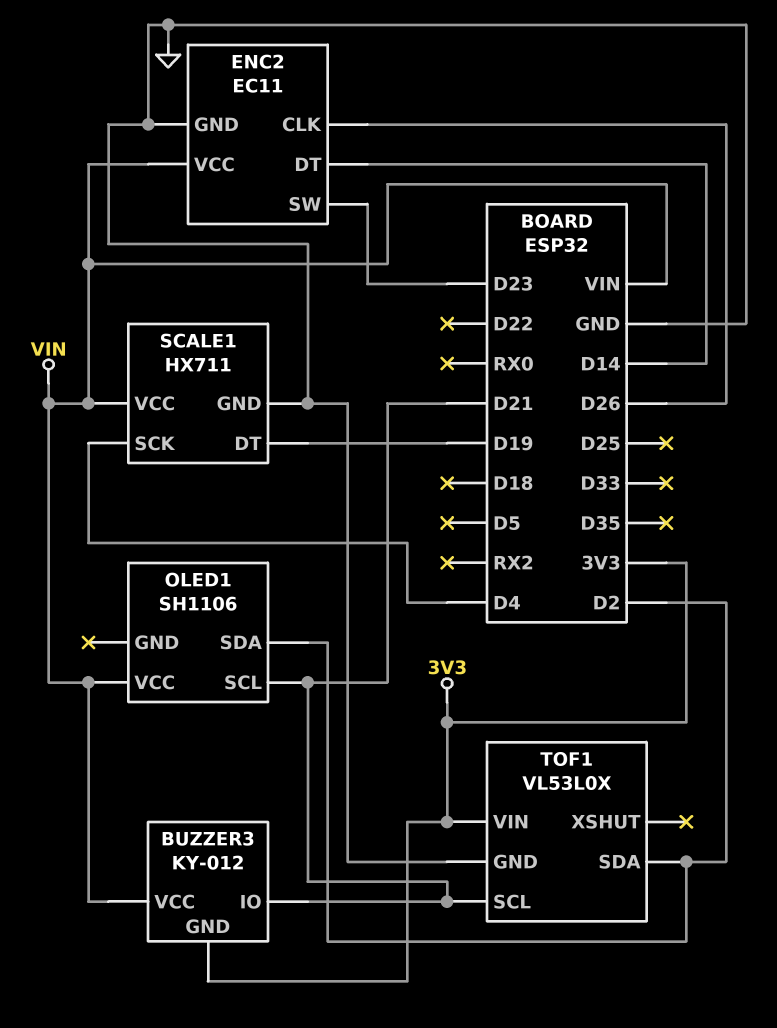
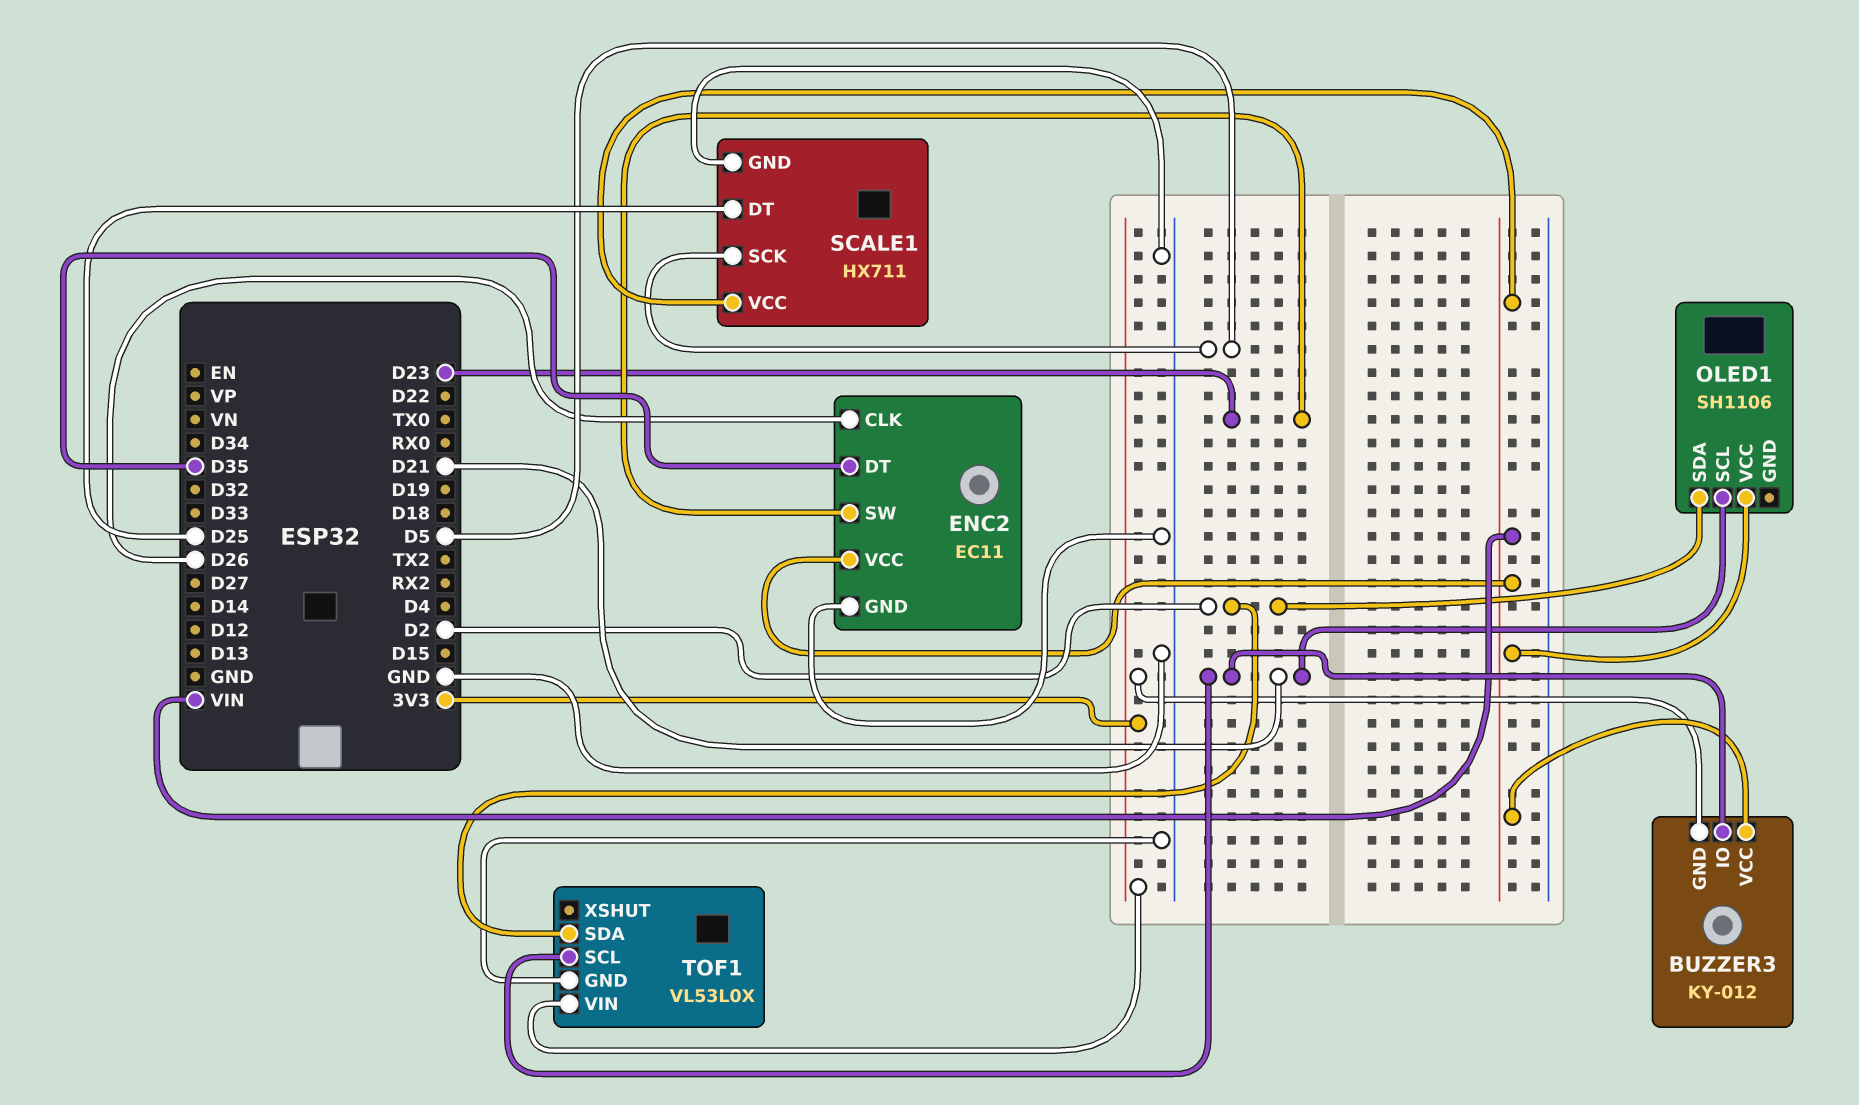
ENC2 pin DT: D14 -> D35
SCALE1 pin DT: D19 -> D25
SCALE1 pin SCK: D4 -> D5

